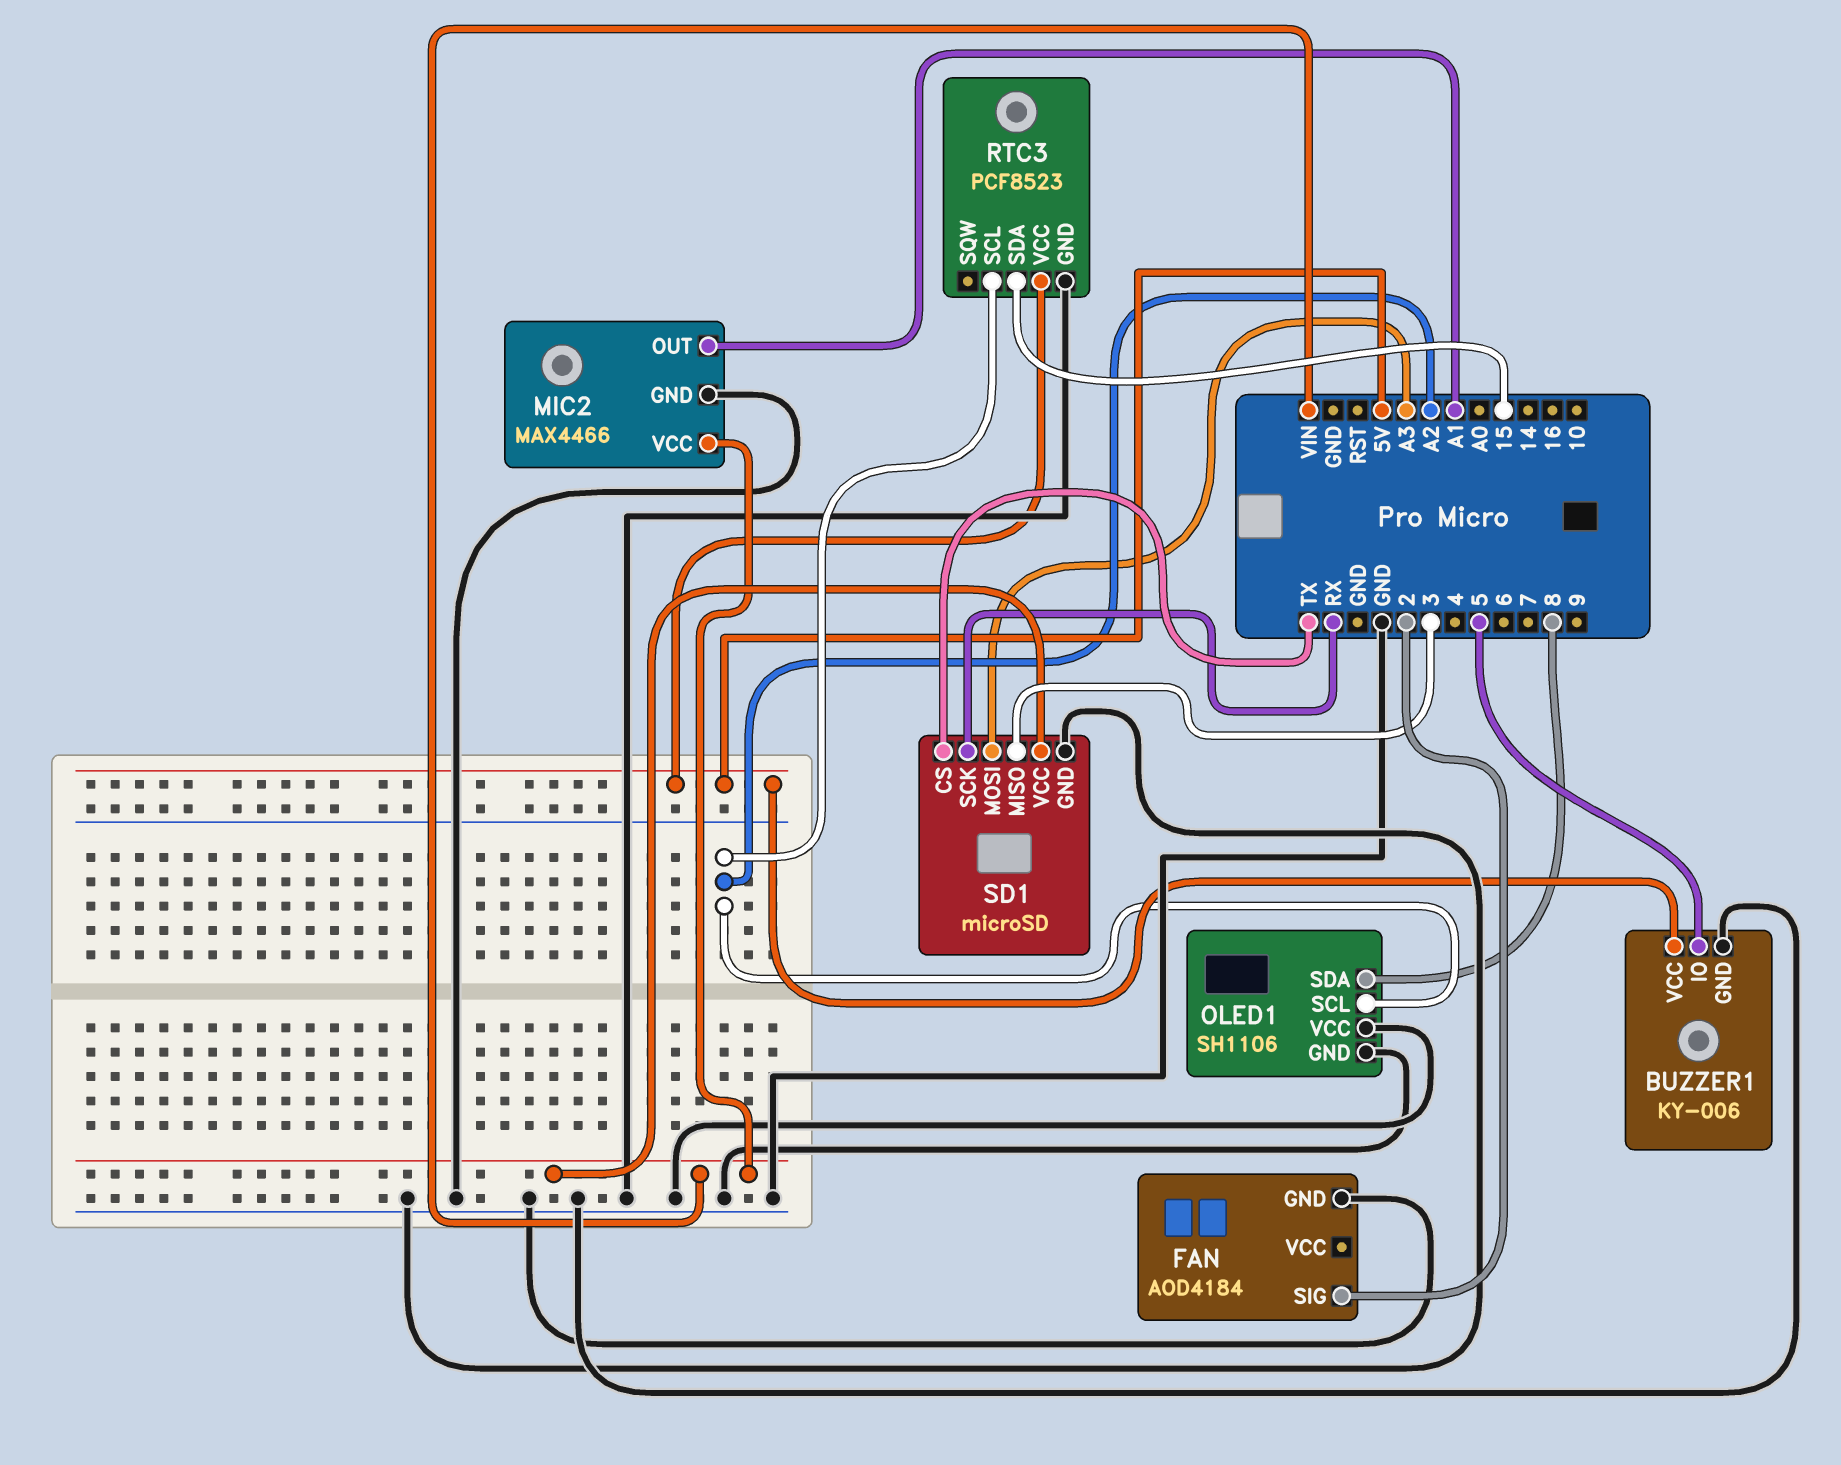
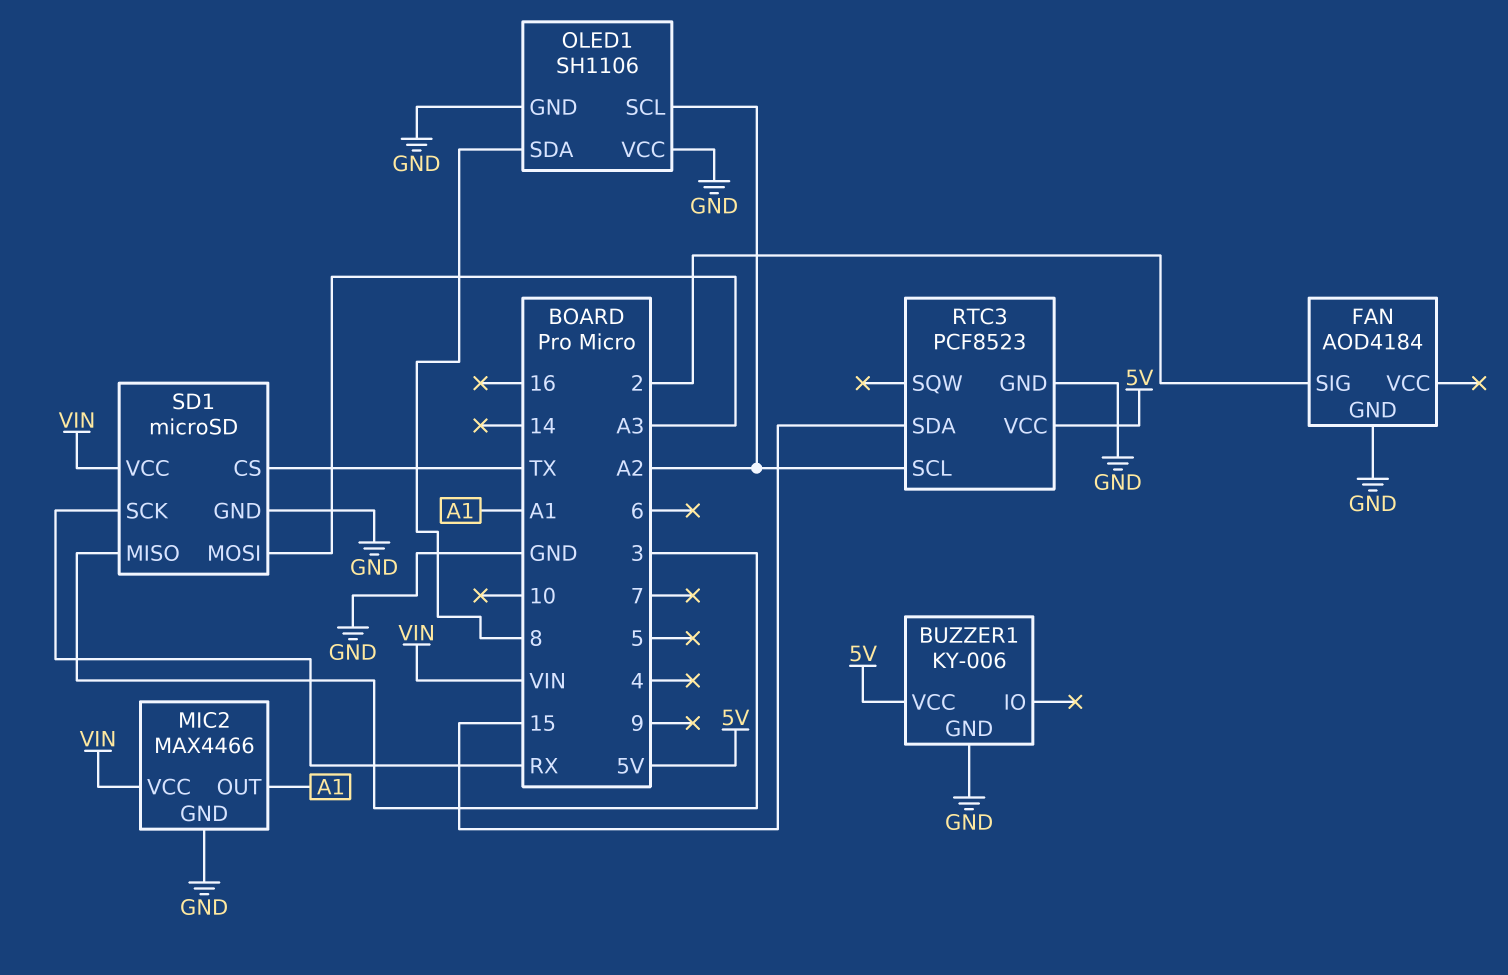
BUZZER1 pin IO: 5 -> none

